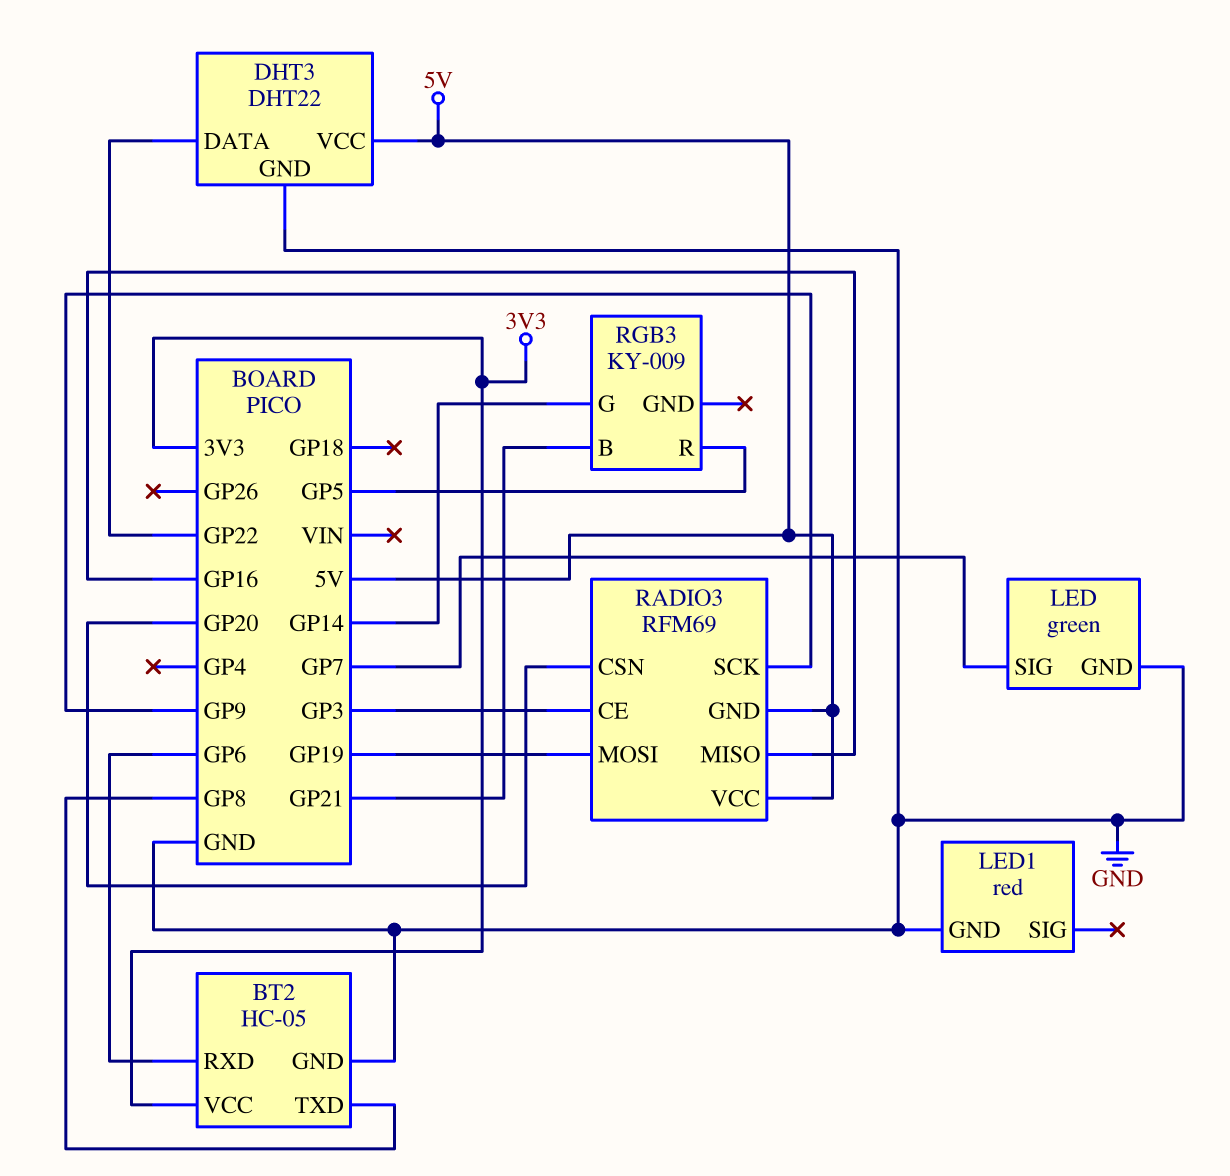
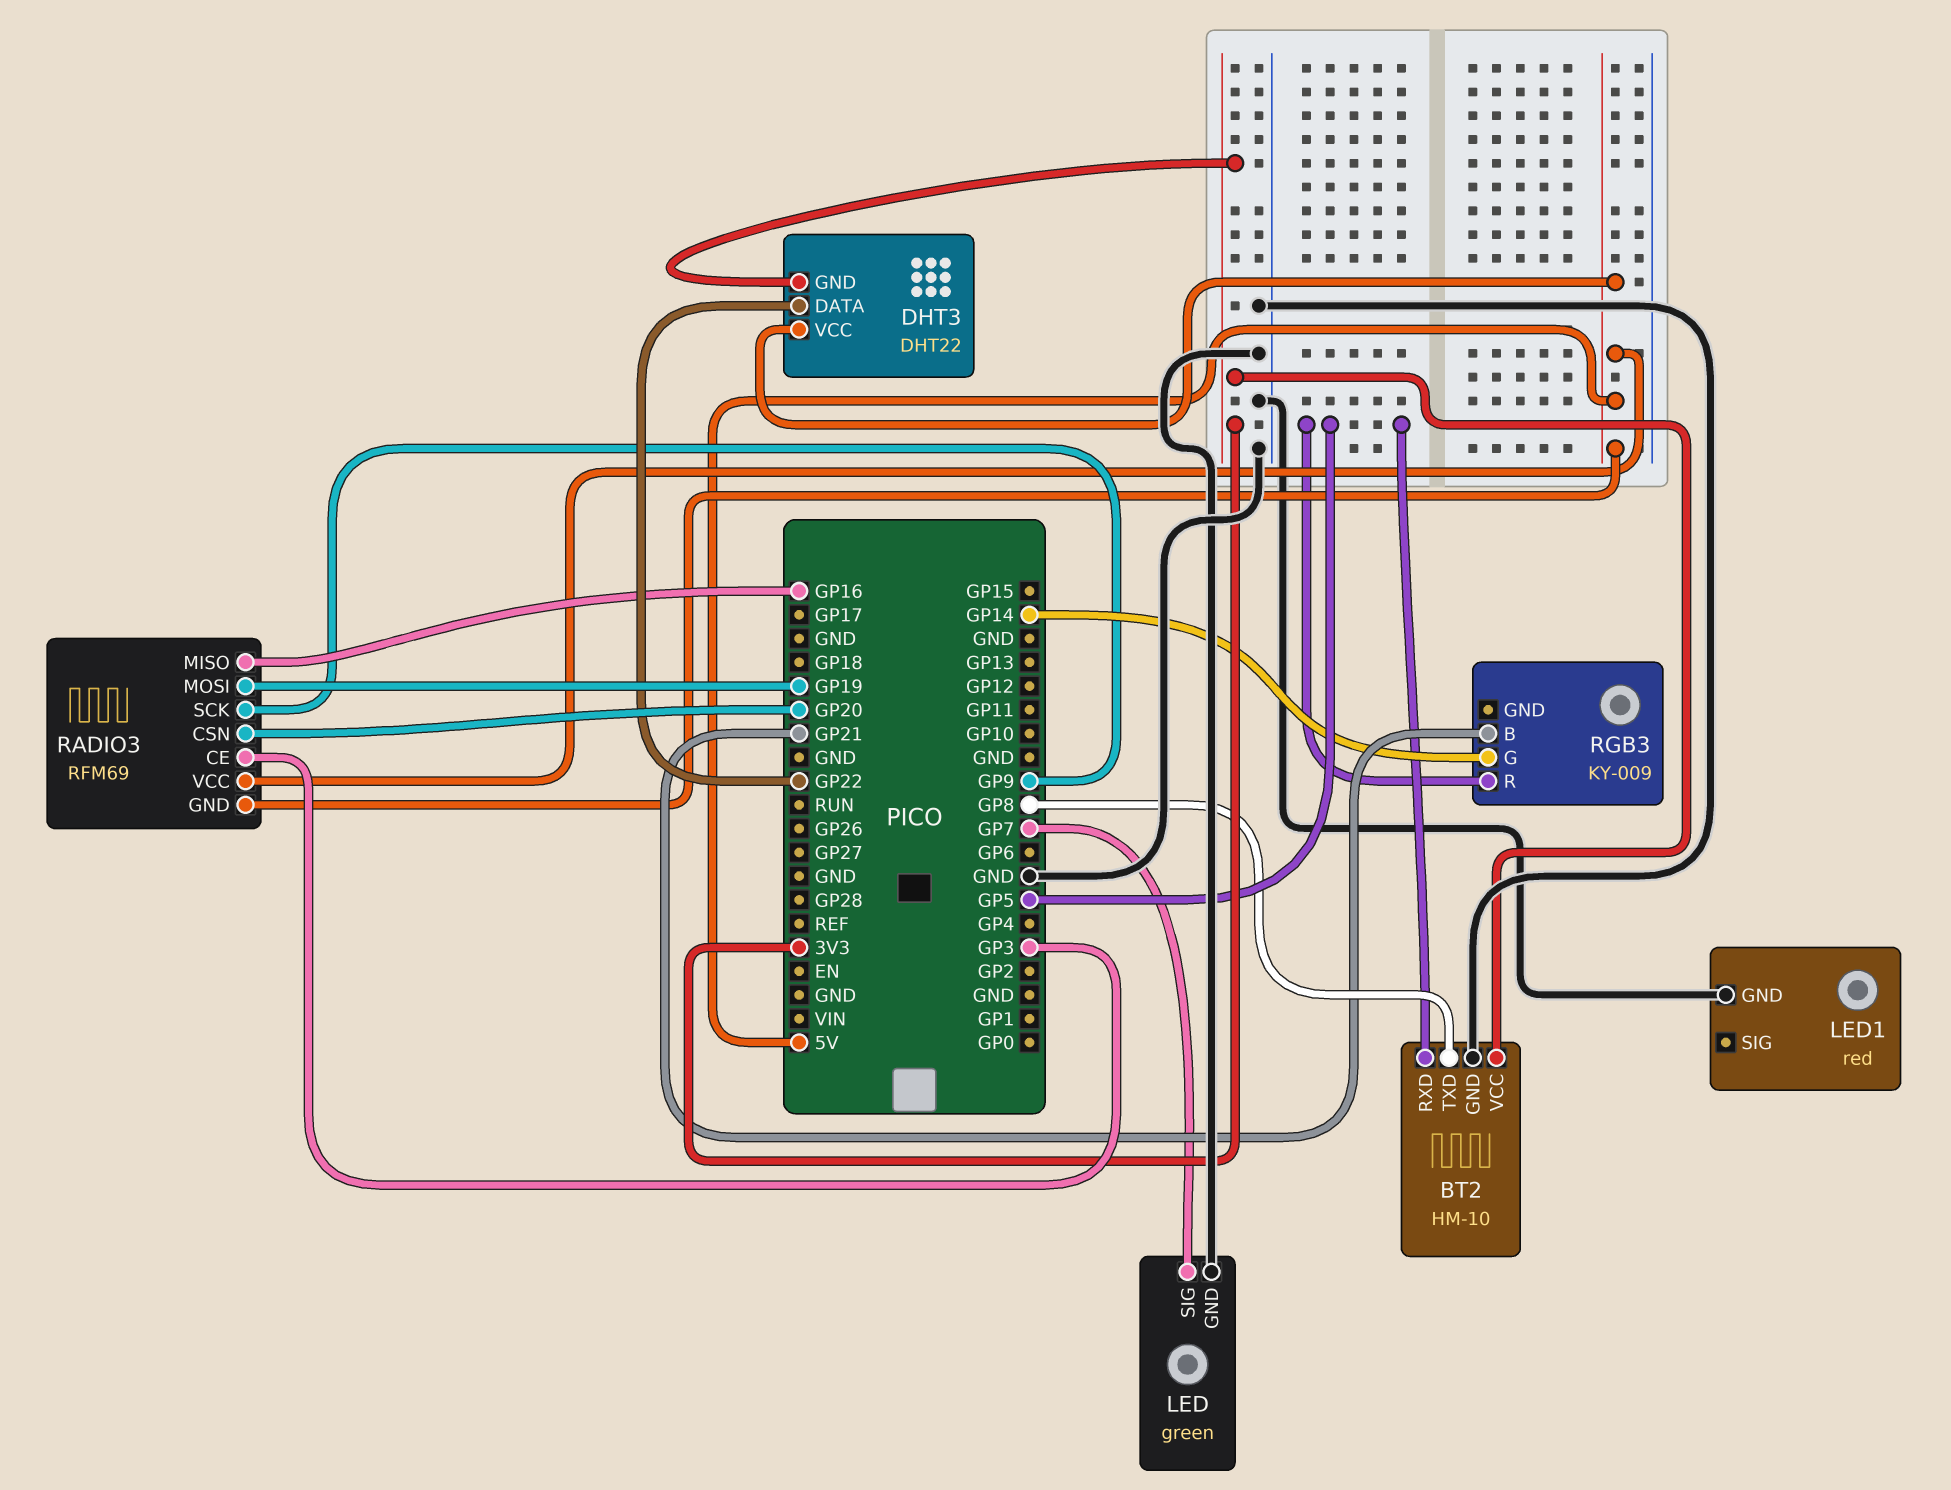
BT2: HC-05 -> HM-10
BT2 pin RXD: GP6 -> GP5
DHT3 pin GND: GND -> 3V3

